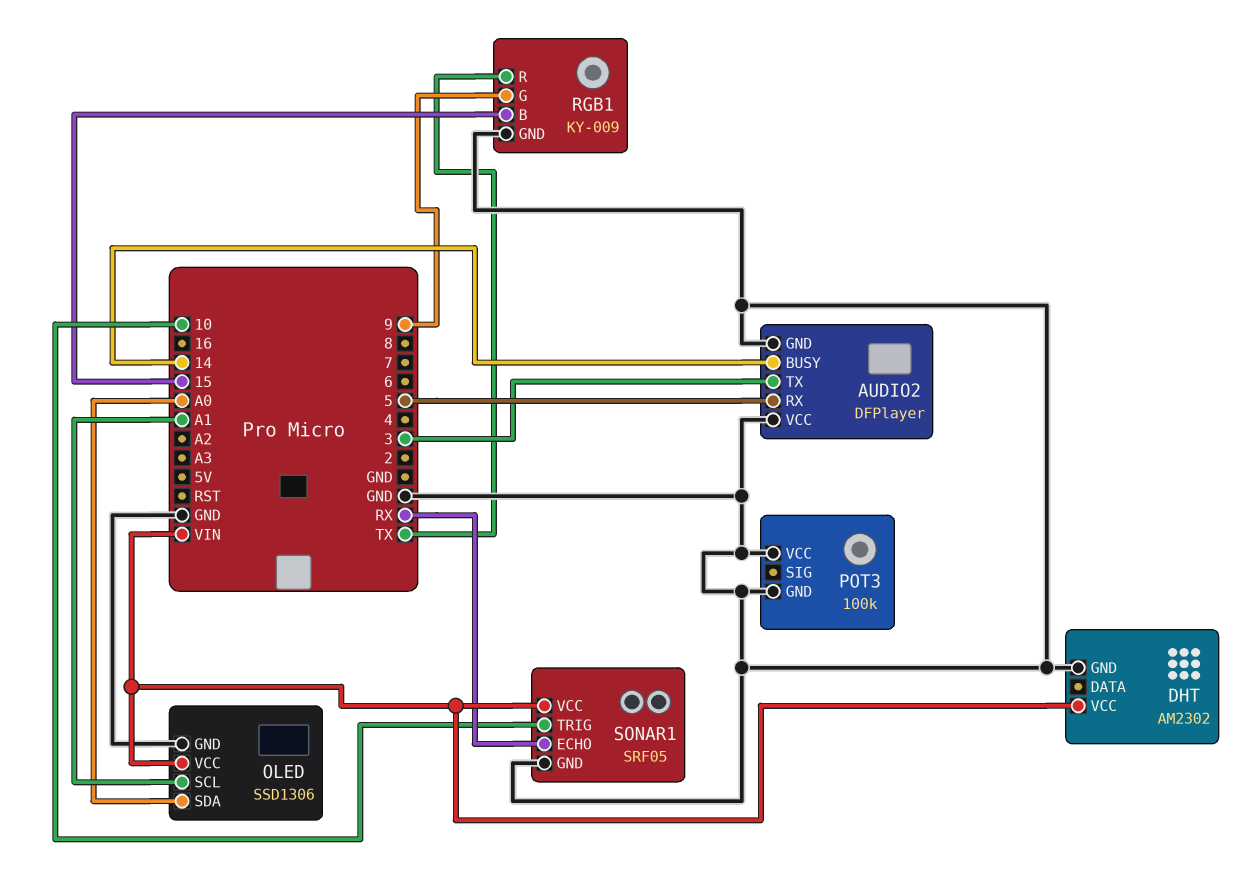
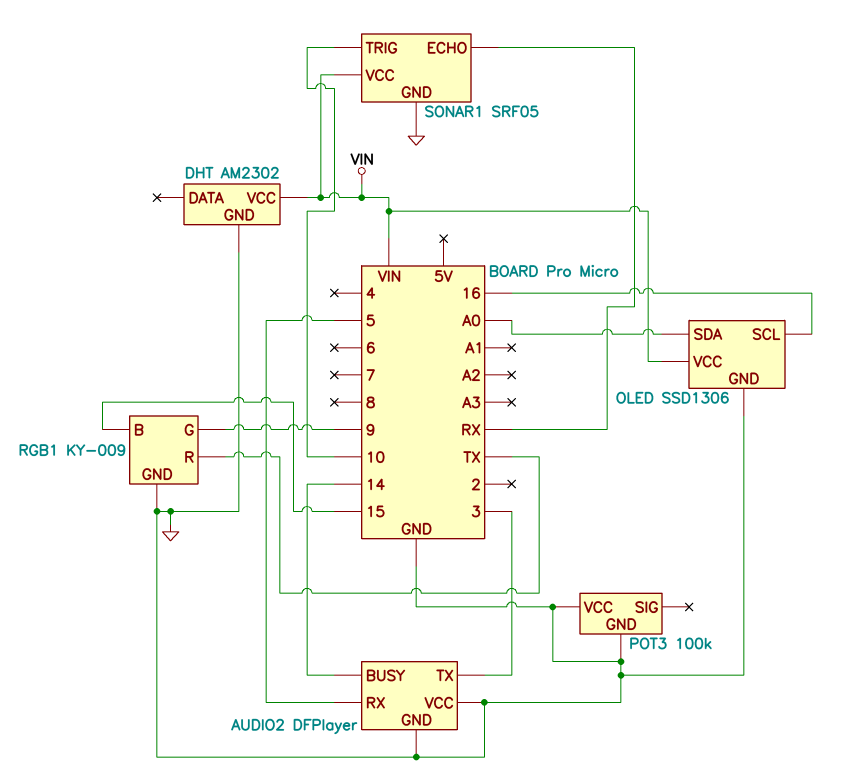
OLED pin SCL: A1 -> 16

